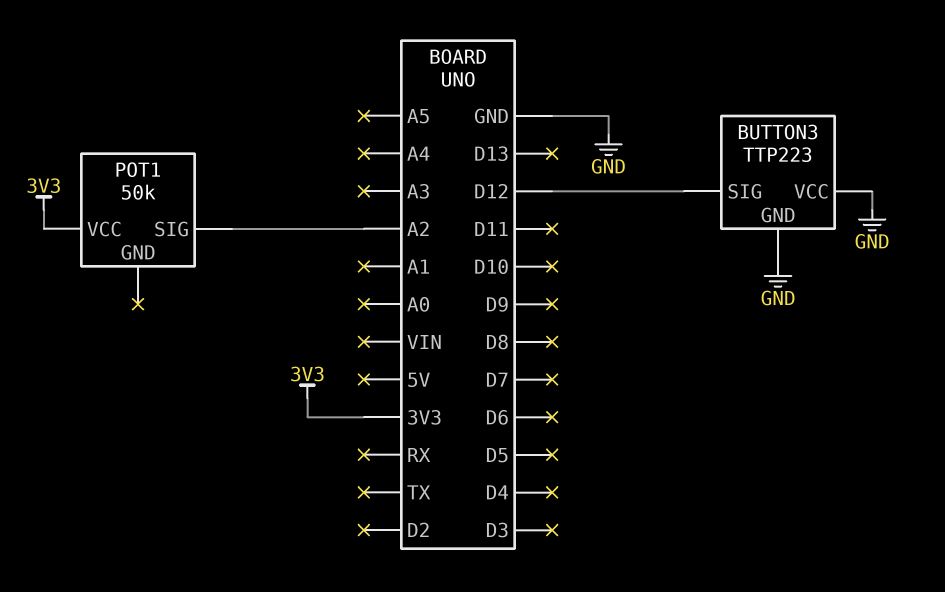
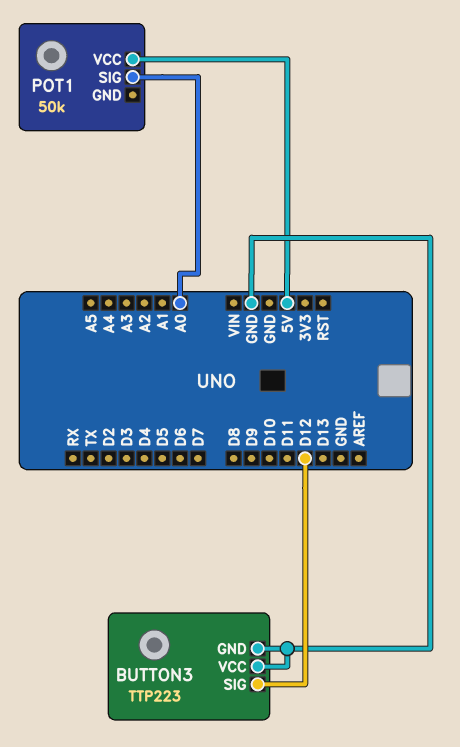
POT1 pin SIG: A2 -> A0
POT1 pin VCC: 3V3 -> 5V

